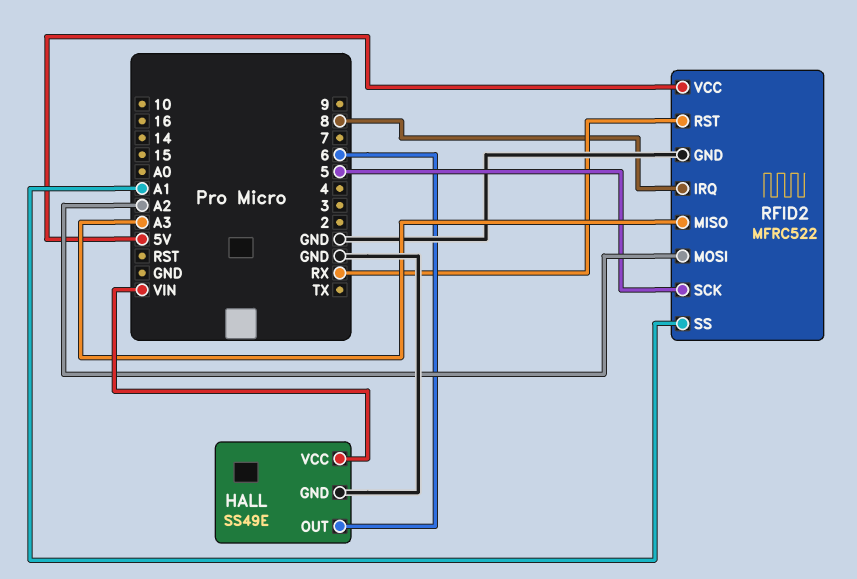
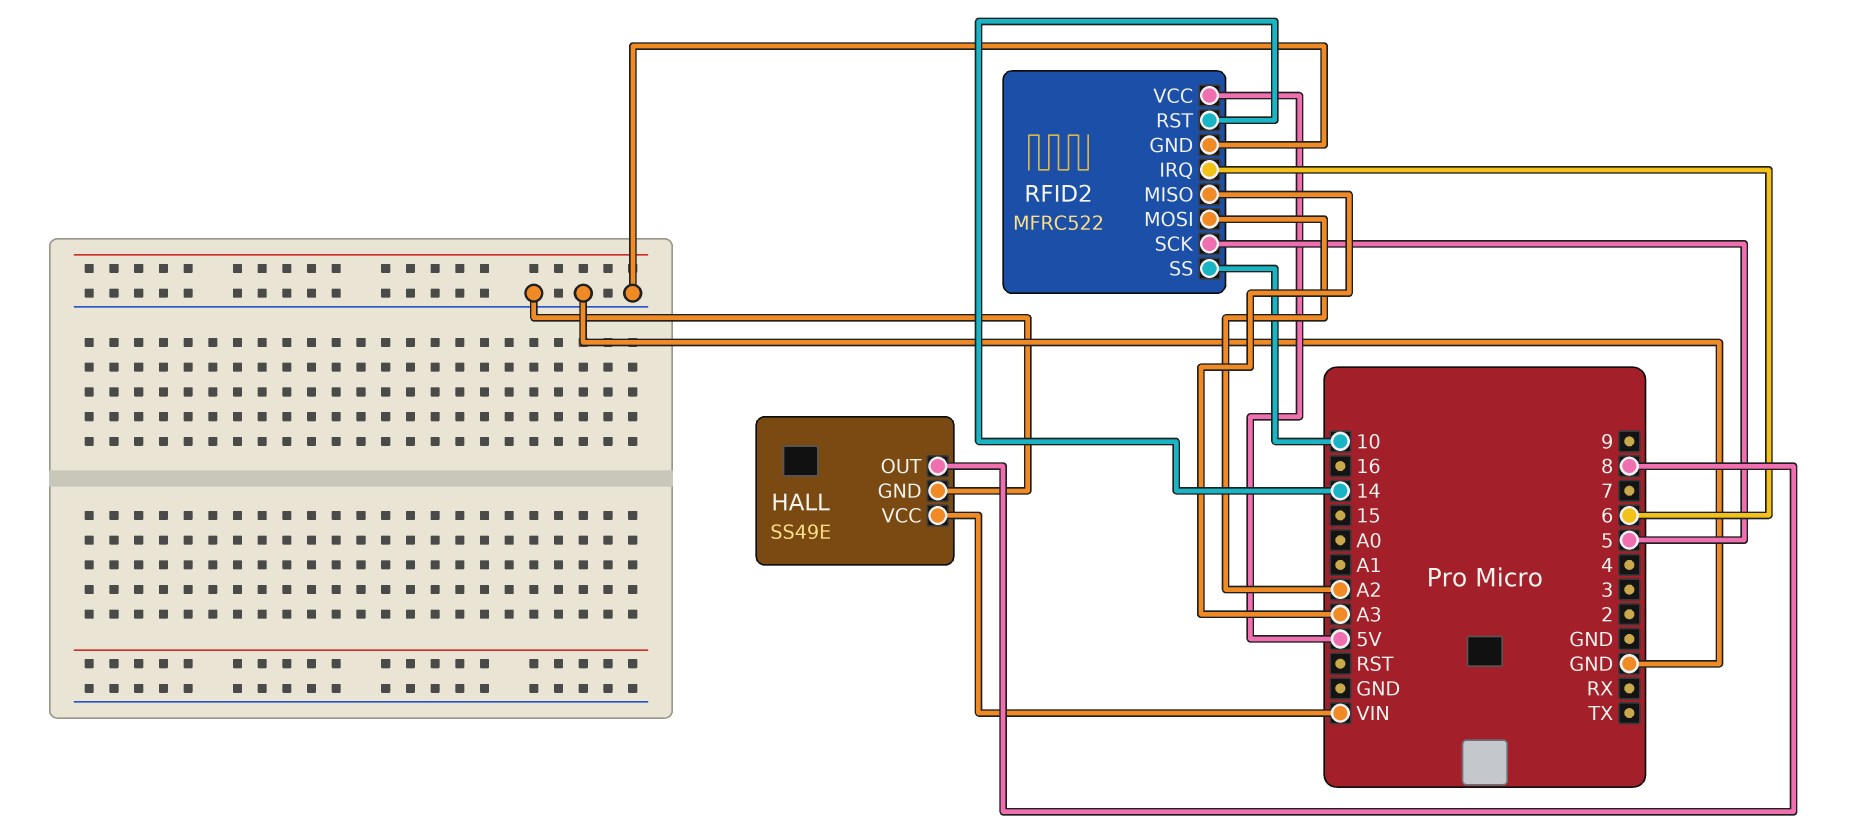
HALL pin OUT: 6 -> 8
RFID2 pin IRQ: 8 -> 6
RFID2 pin RST: RX -> 14
RFID2 pin SS: A1 -> 10

